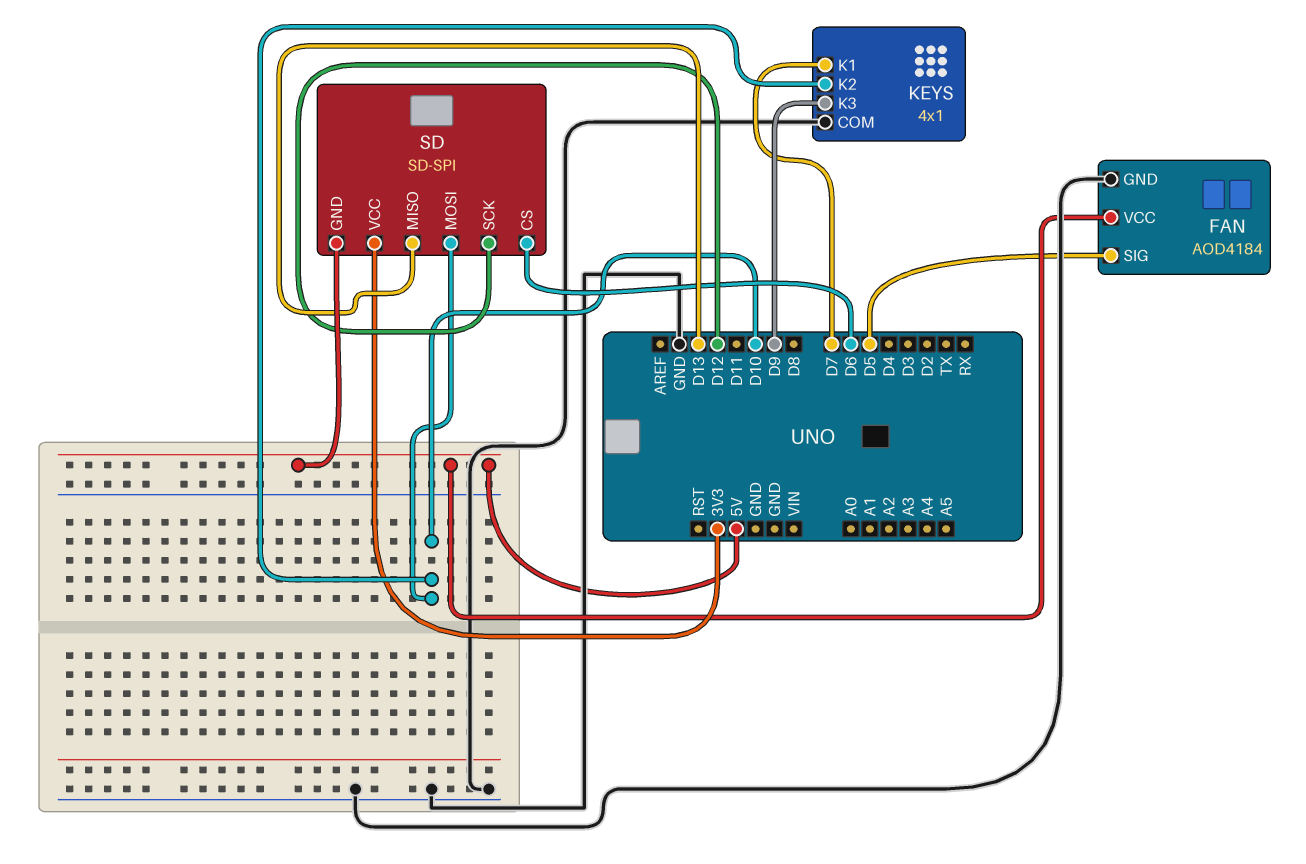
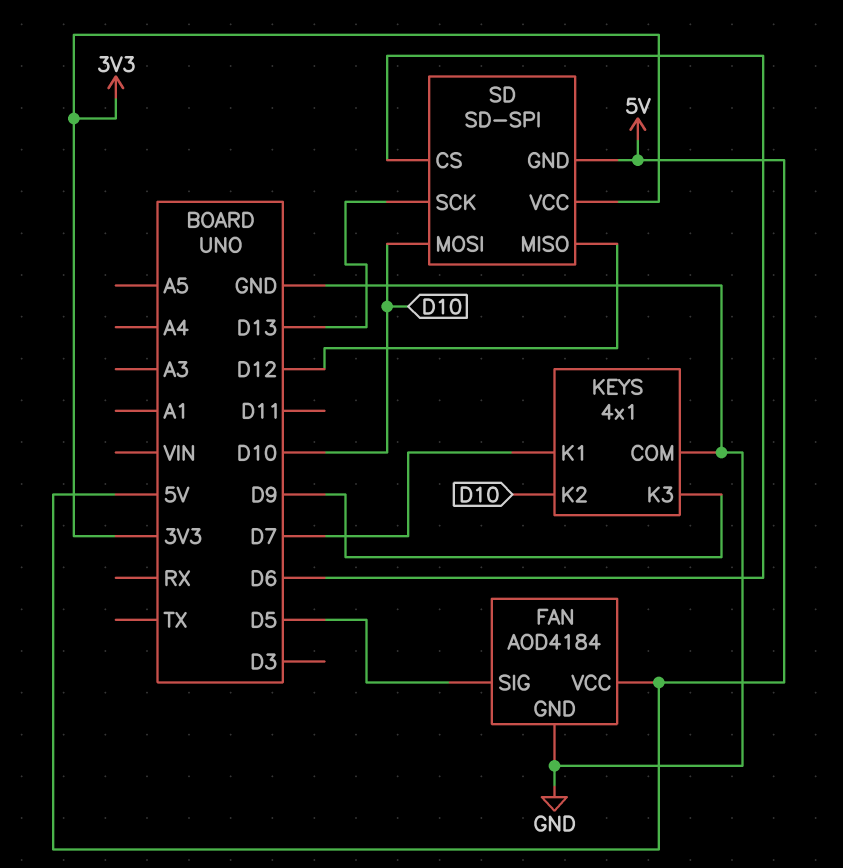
SD pin MISO: D13 -> D12
SD pin SCK: D12 -> D13

